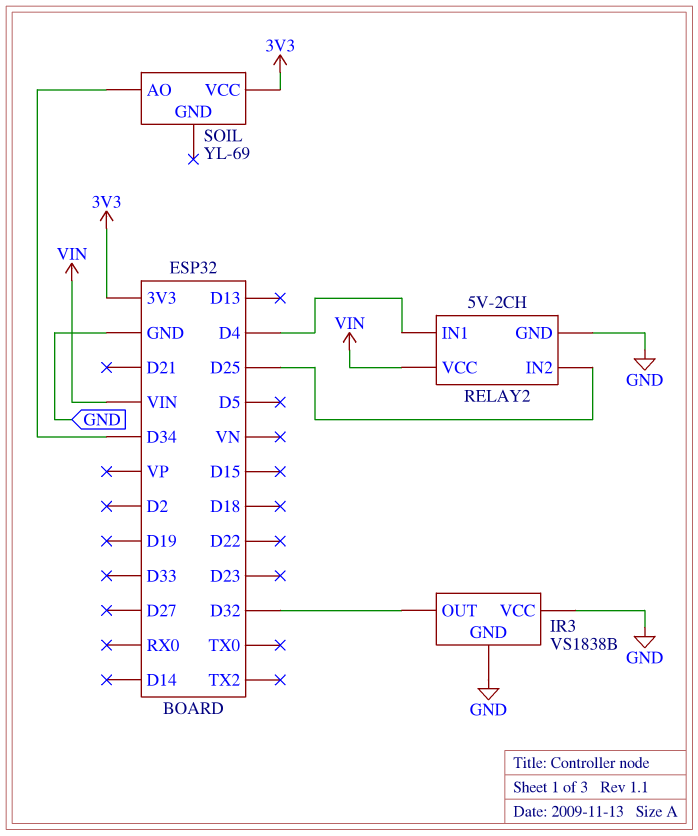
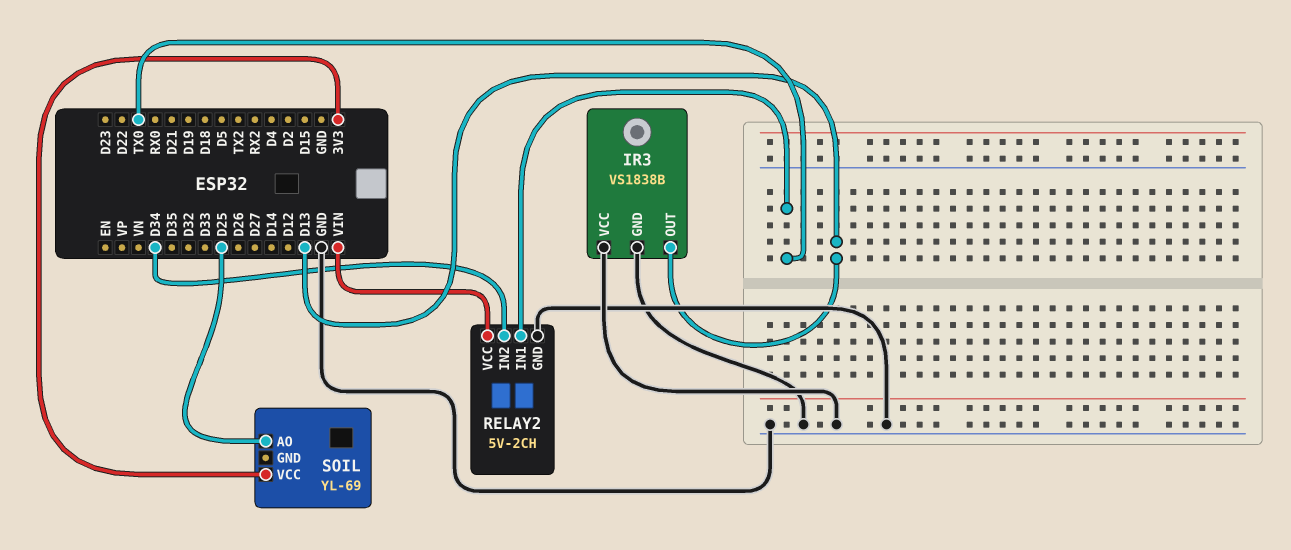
IR3 pin OUT: D32 -> D13
RELAY2 pin IN1: D4 -> TX0
RELAY2 pin IN2: D25 -> D34
SOIL pin AO: D34 -> D25

